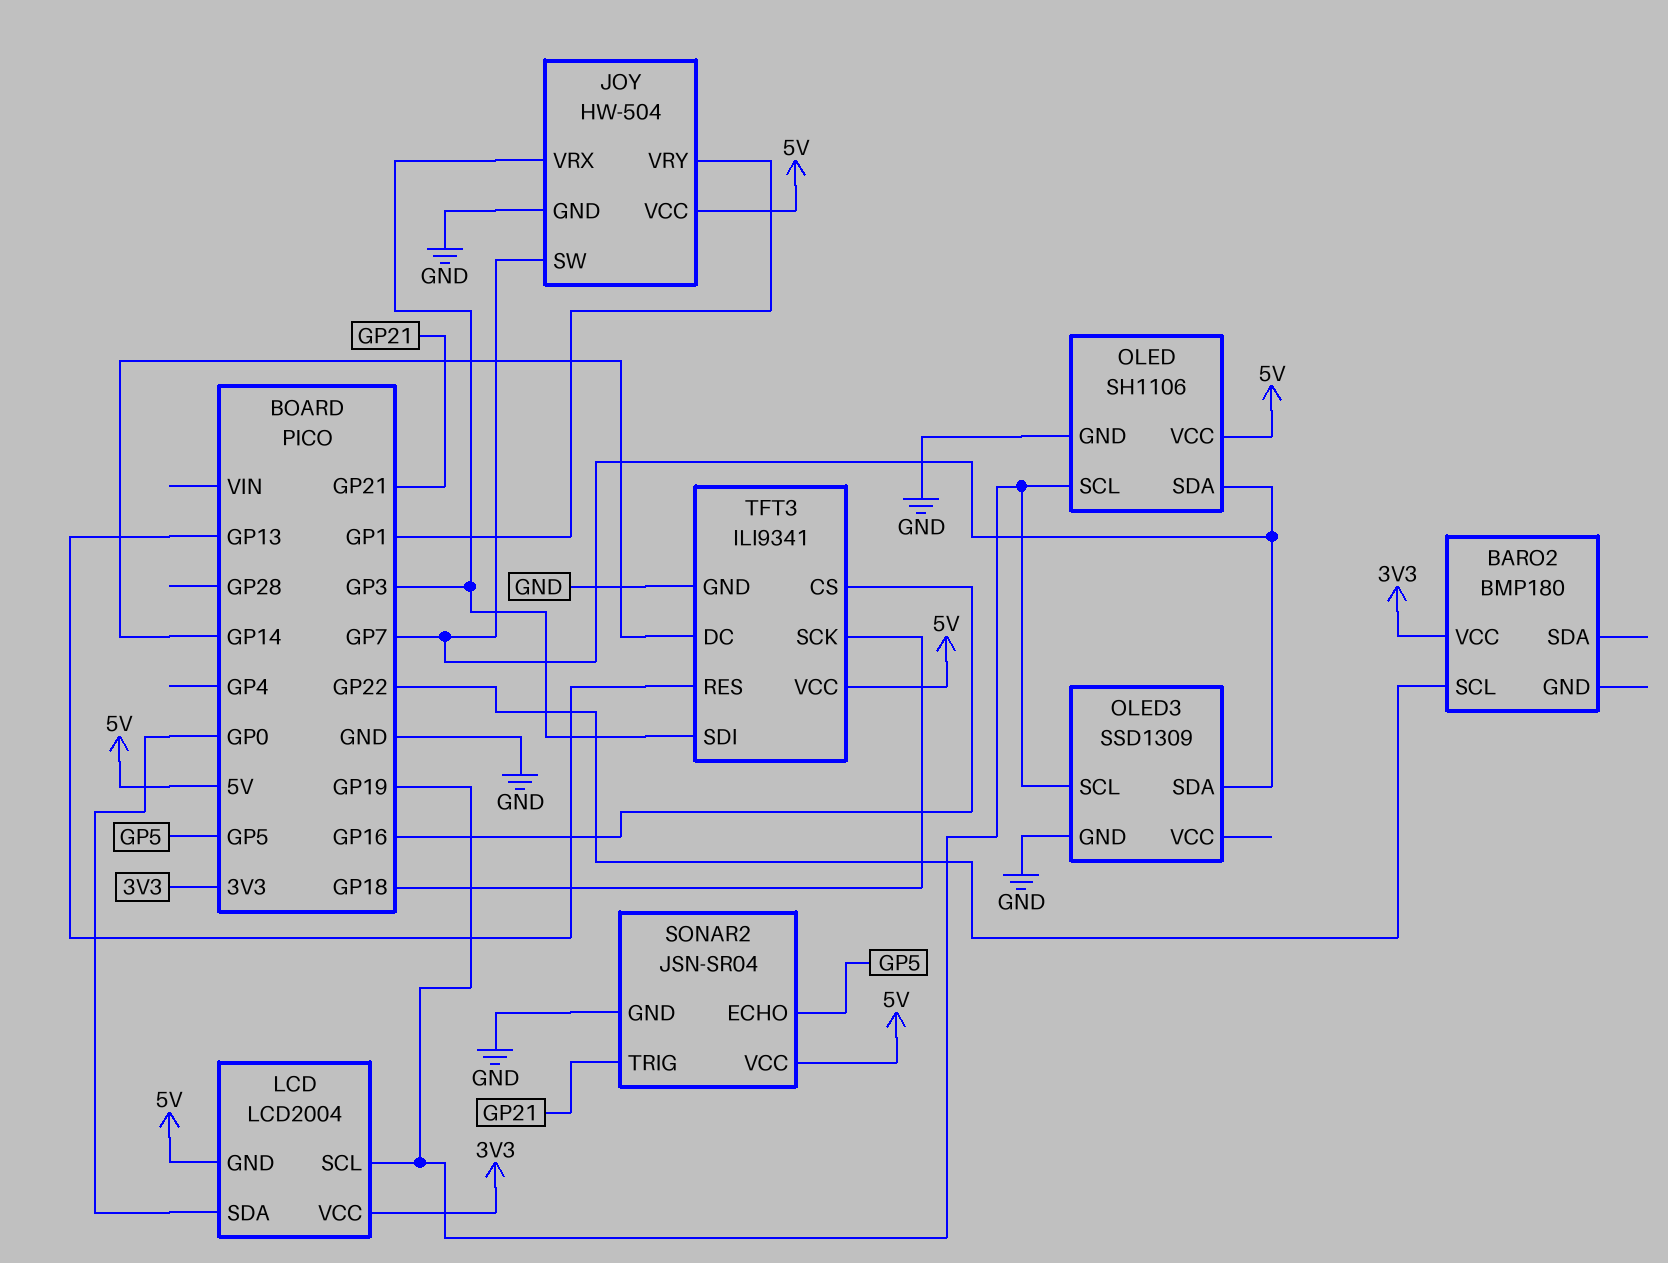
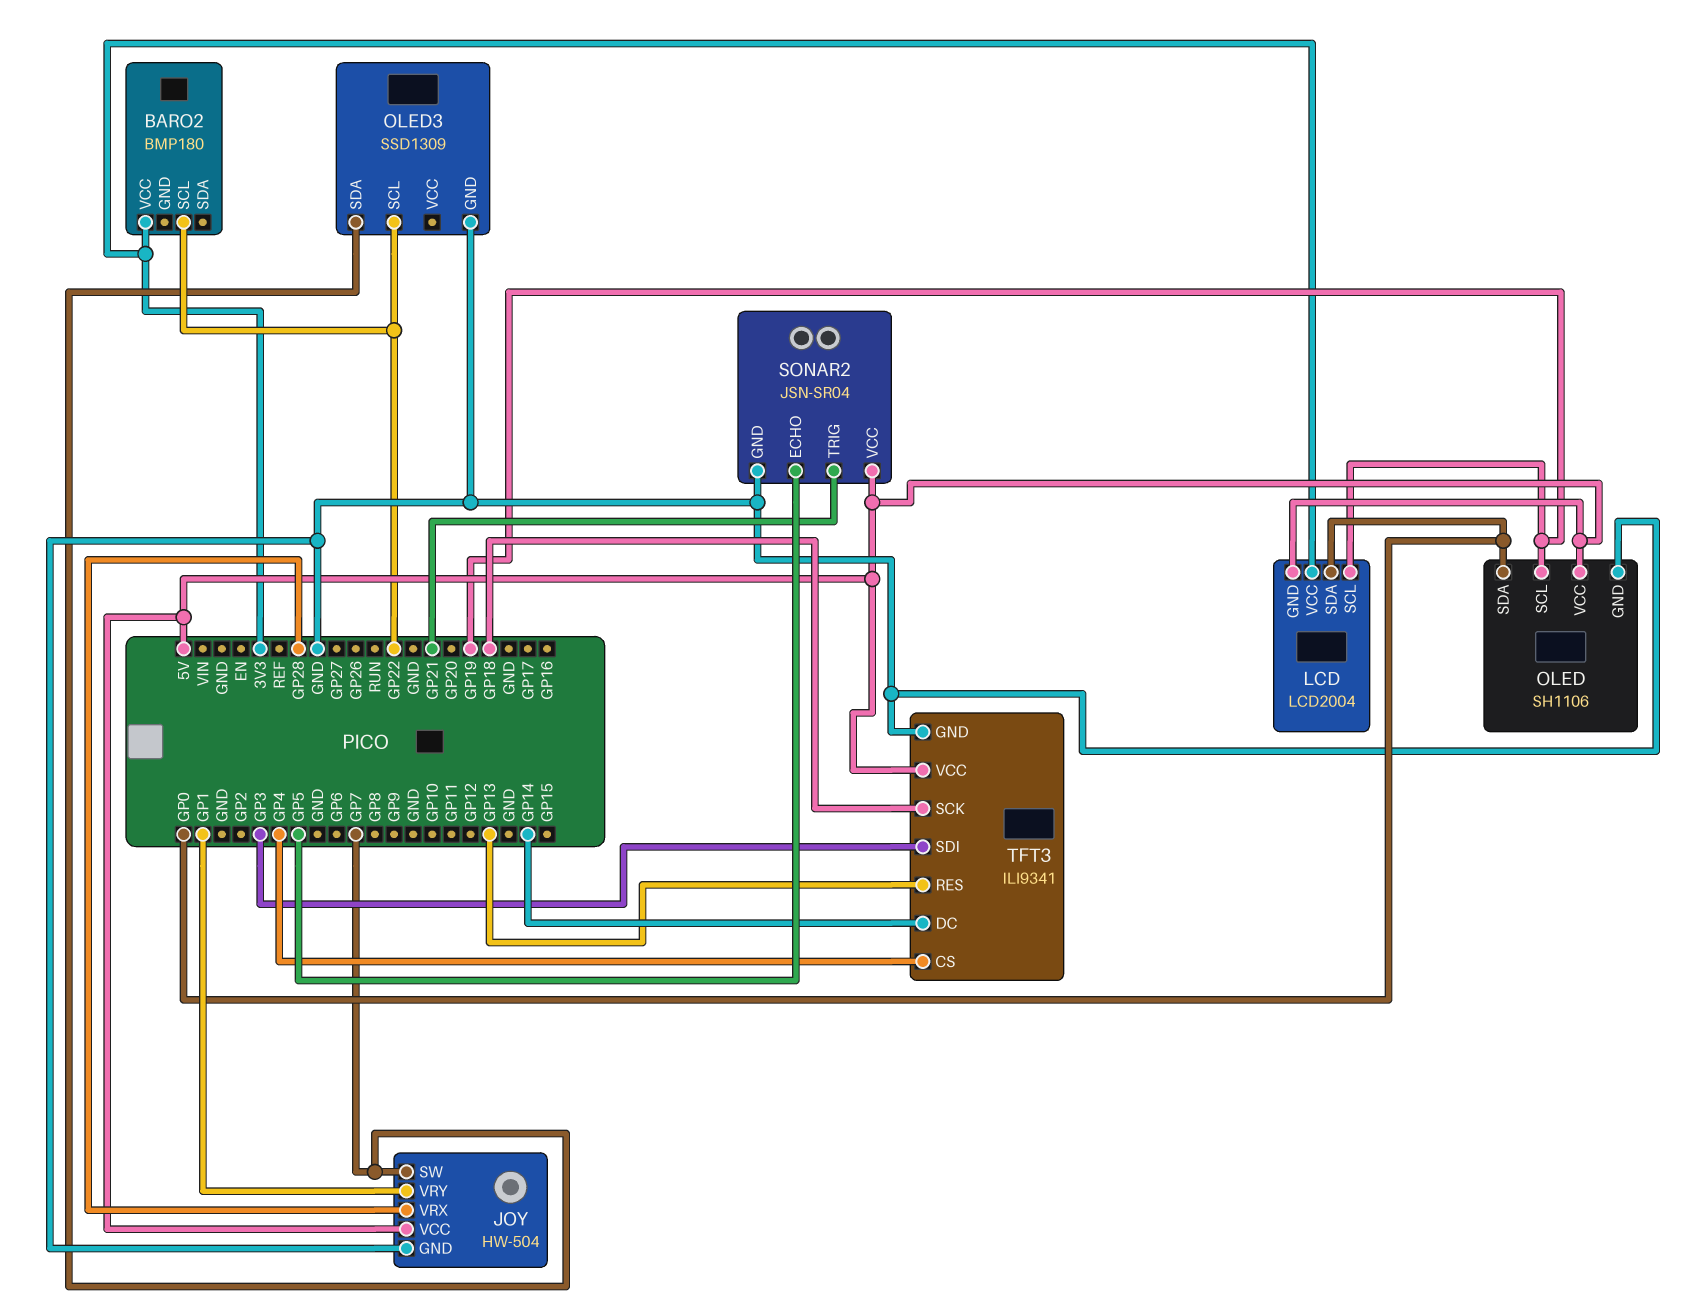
JOY pin VRX: GP3 -> GP28
OLED pin SDA: GP7 -> GP0
OLED3 pin SCL: GP19 -> GP22
TFT3 pin CS: GP16 -> GP4

